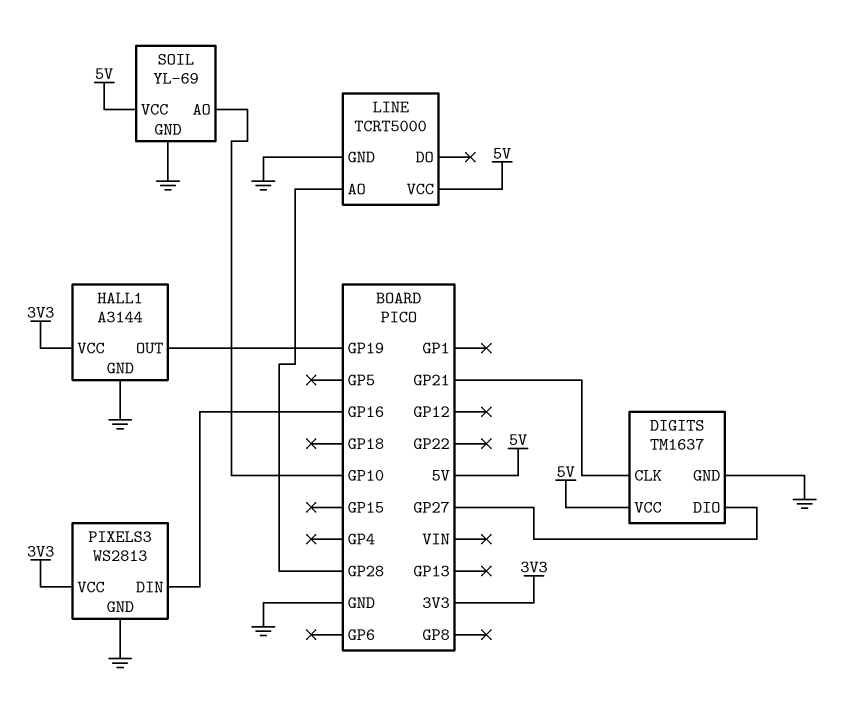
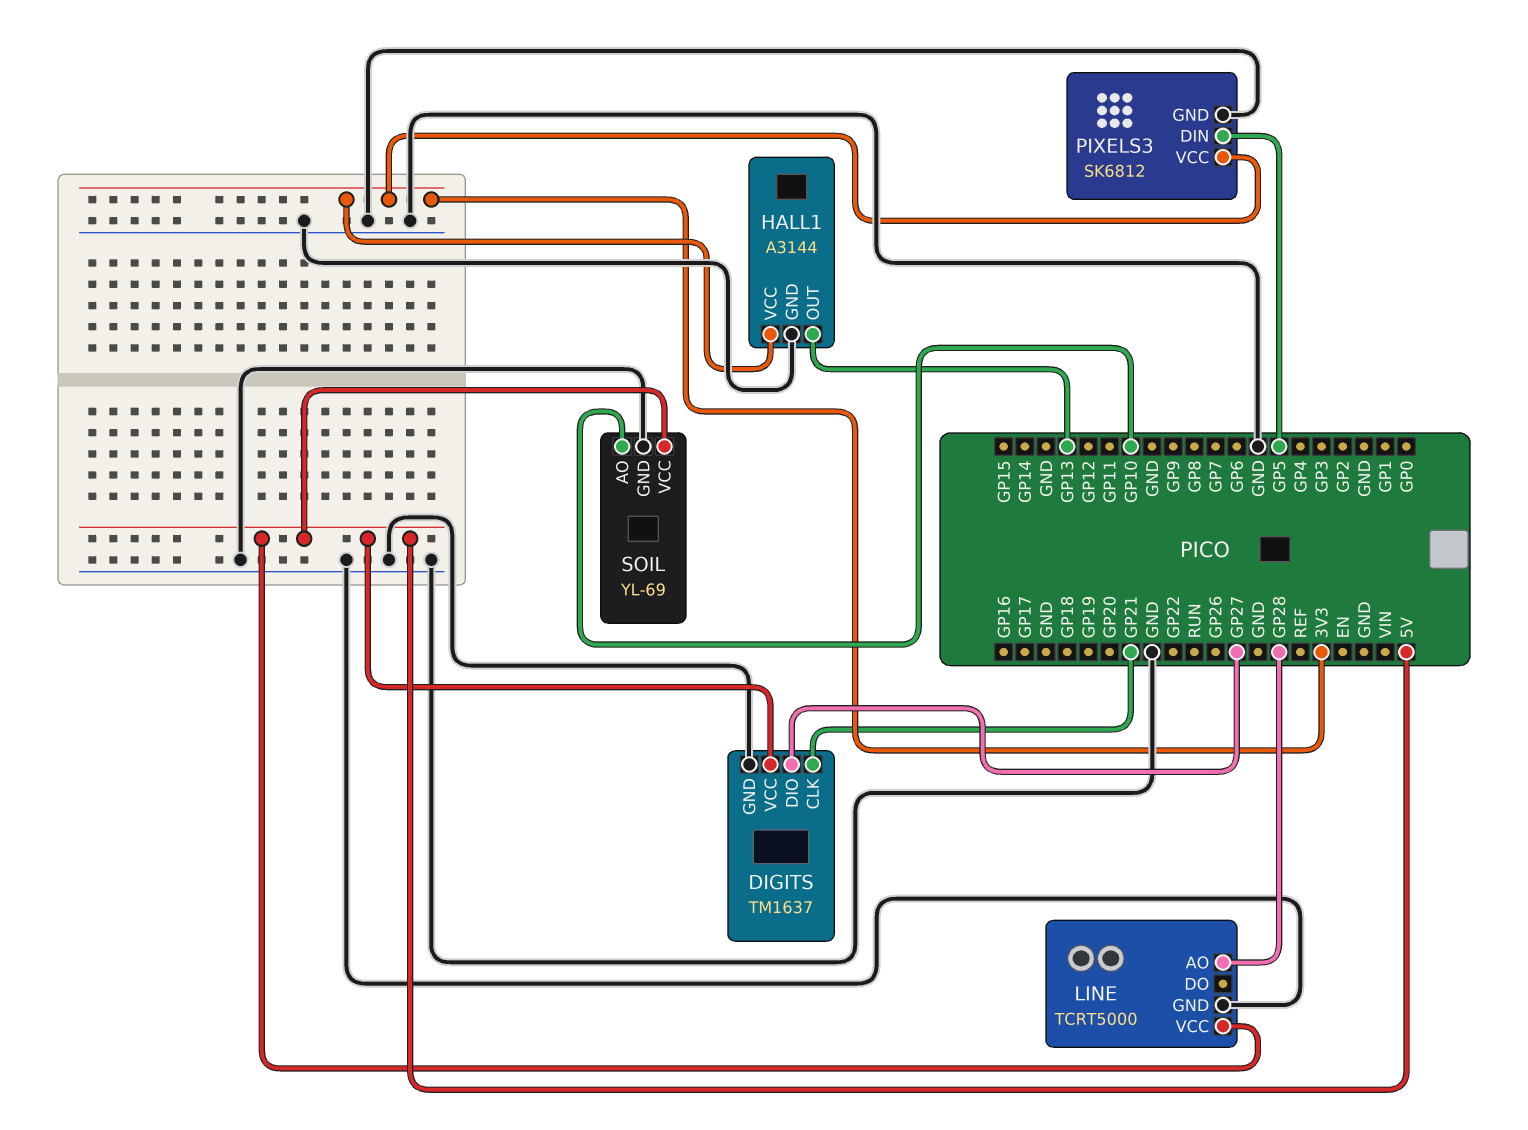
HALL1 pin OUT: GP19 -> GP13
PIXELS3: WS2813 -> SK6812
PIXELS3 pin DIN: GP16 -> GP5

